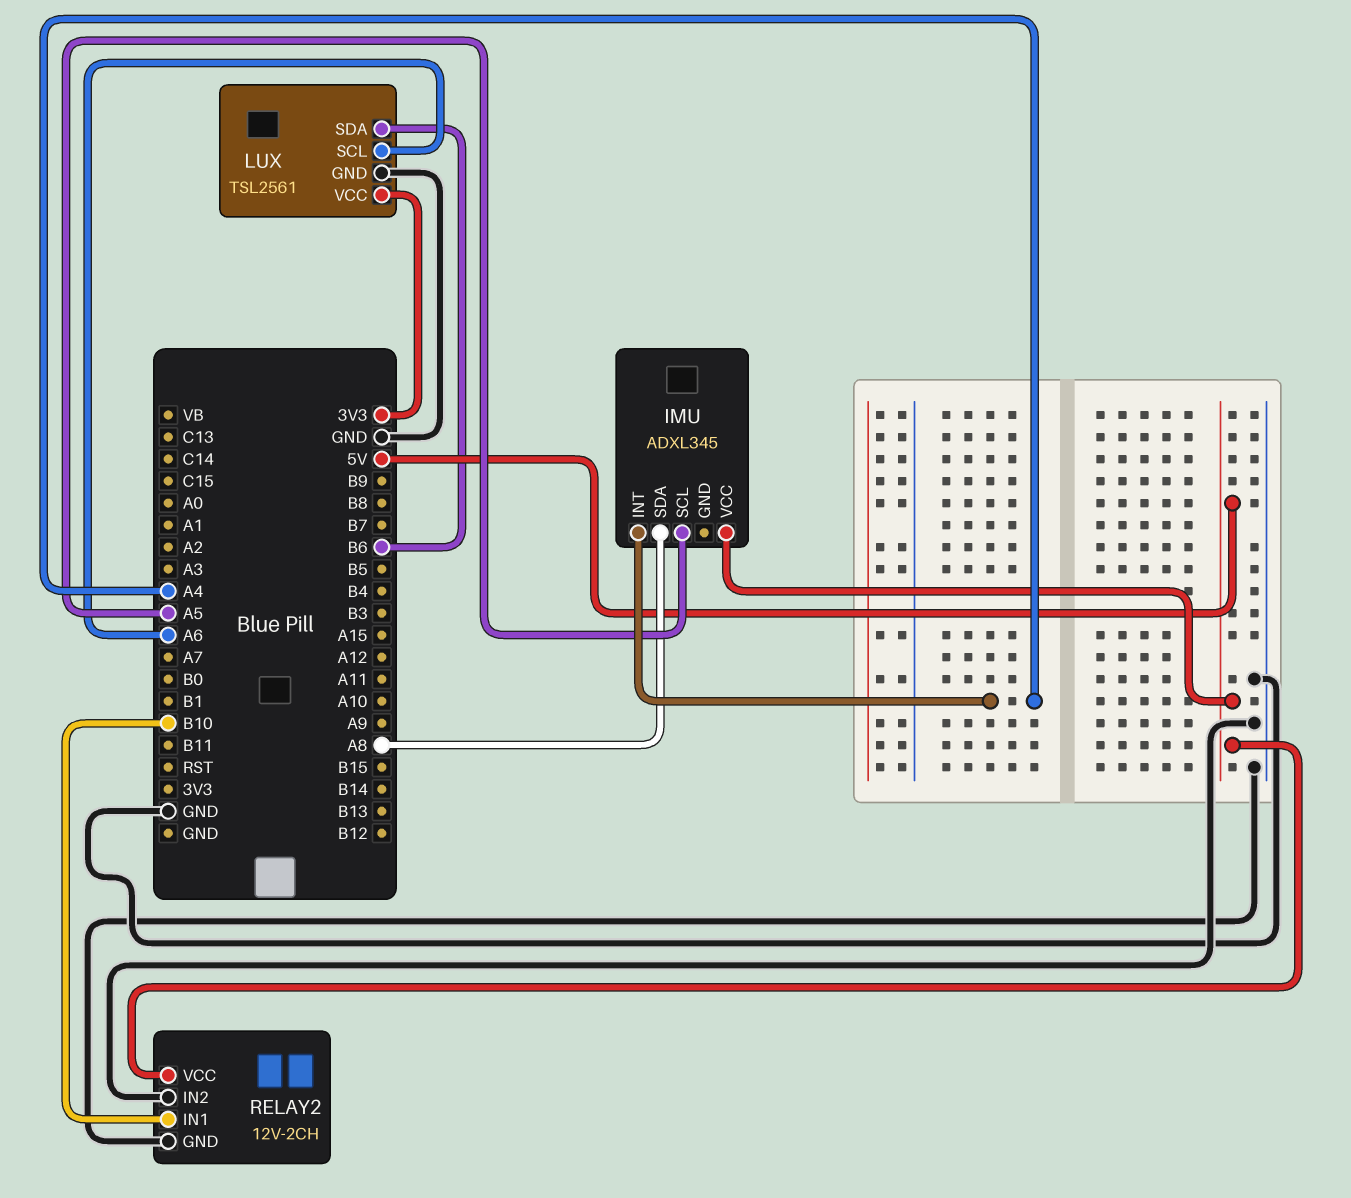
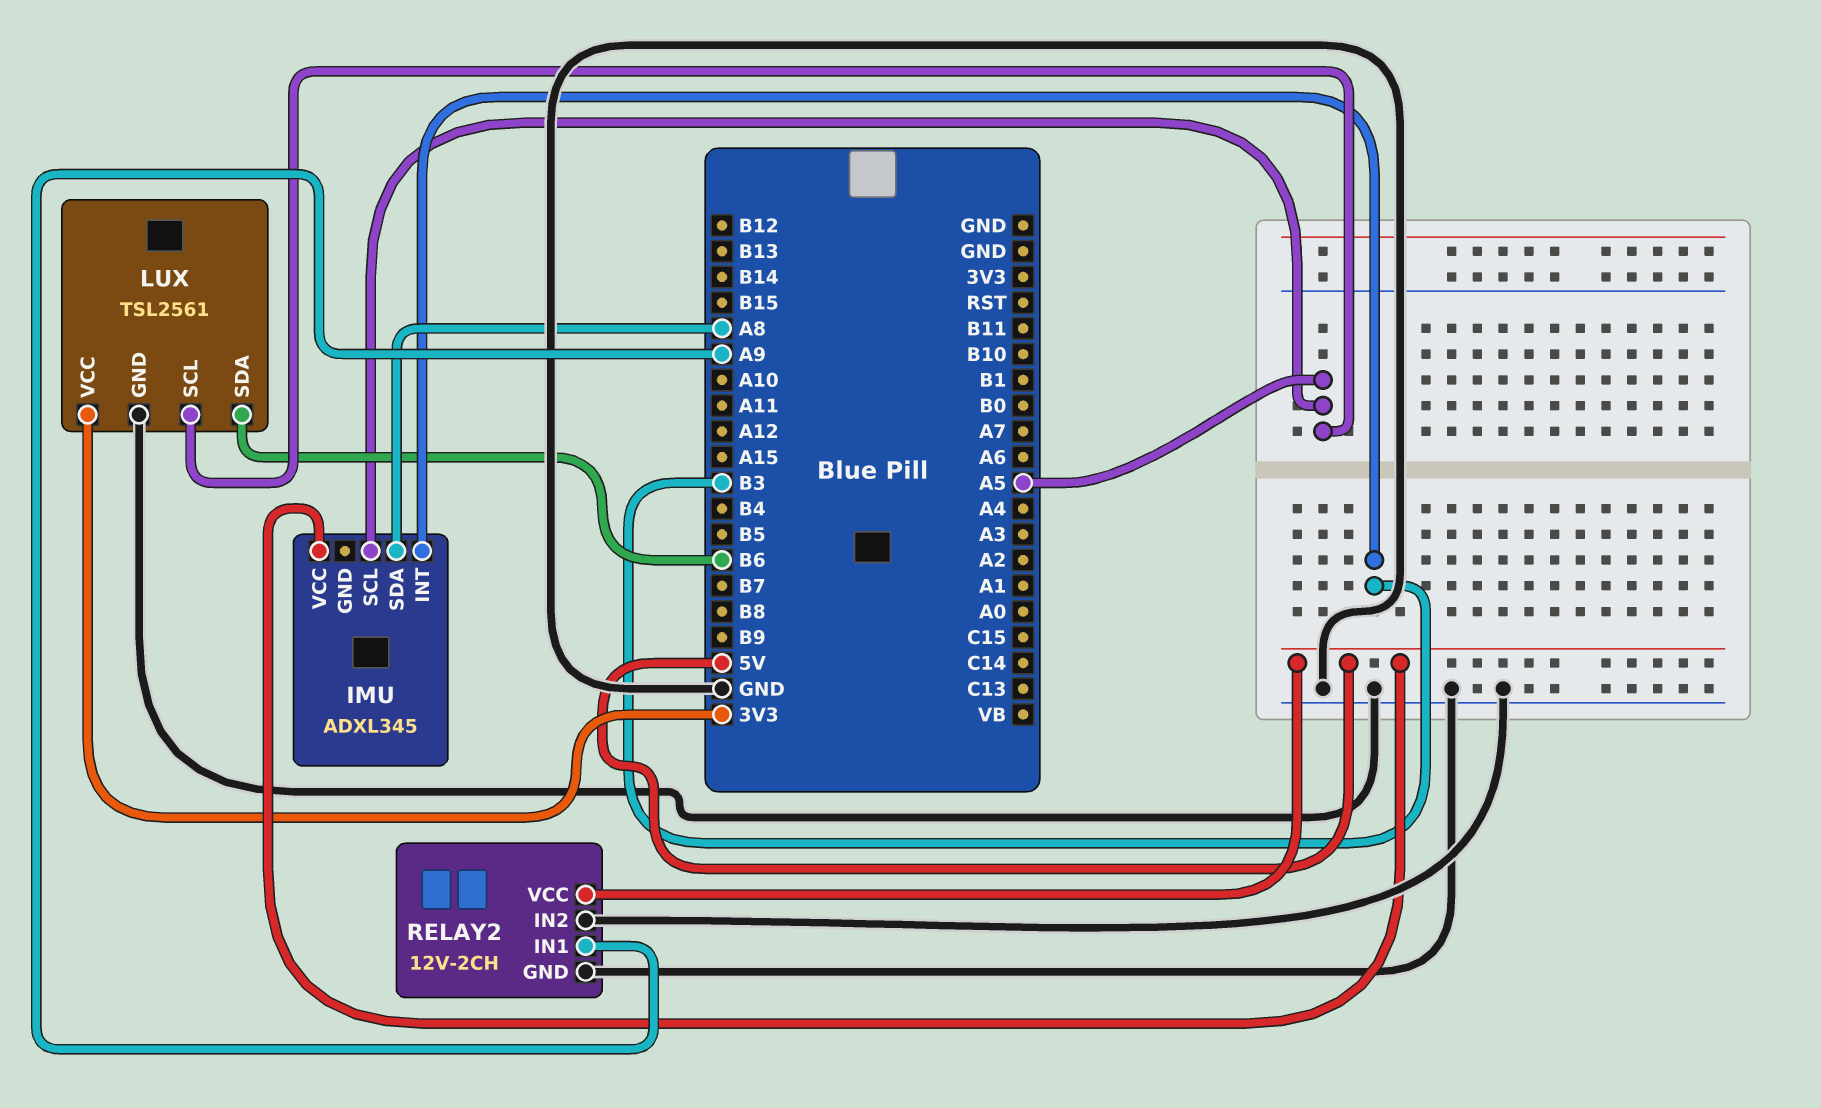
IMU pin INT: A4 -> B3
LUX pin SCL: A6 -> A5
RELAY2 pin IN1: B10 -> A9

